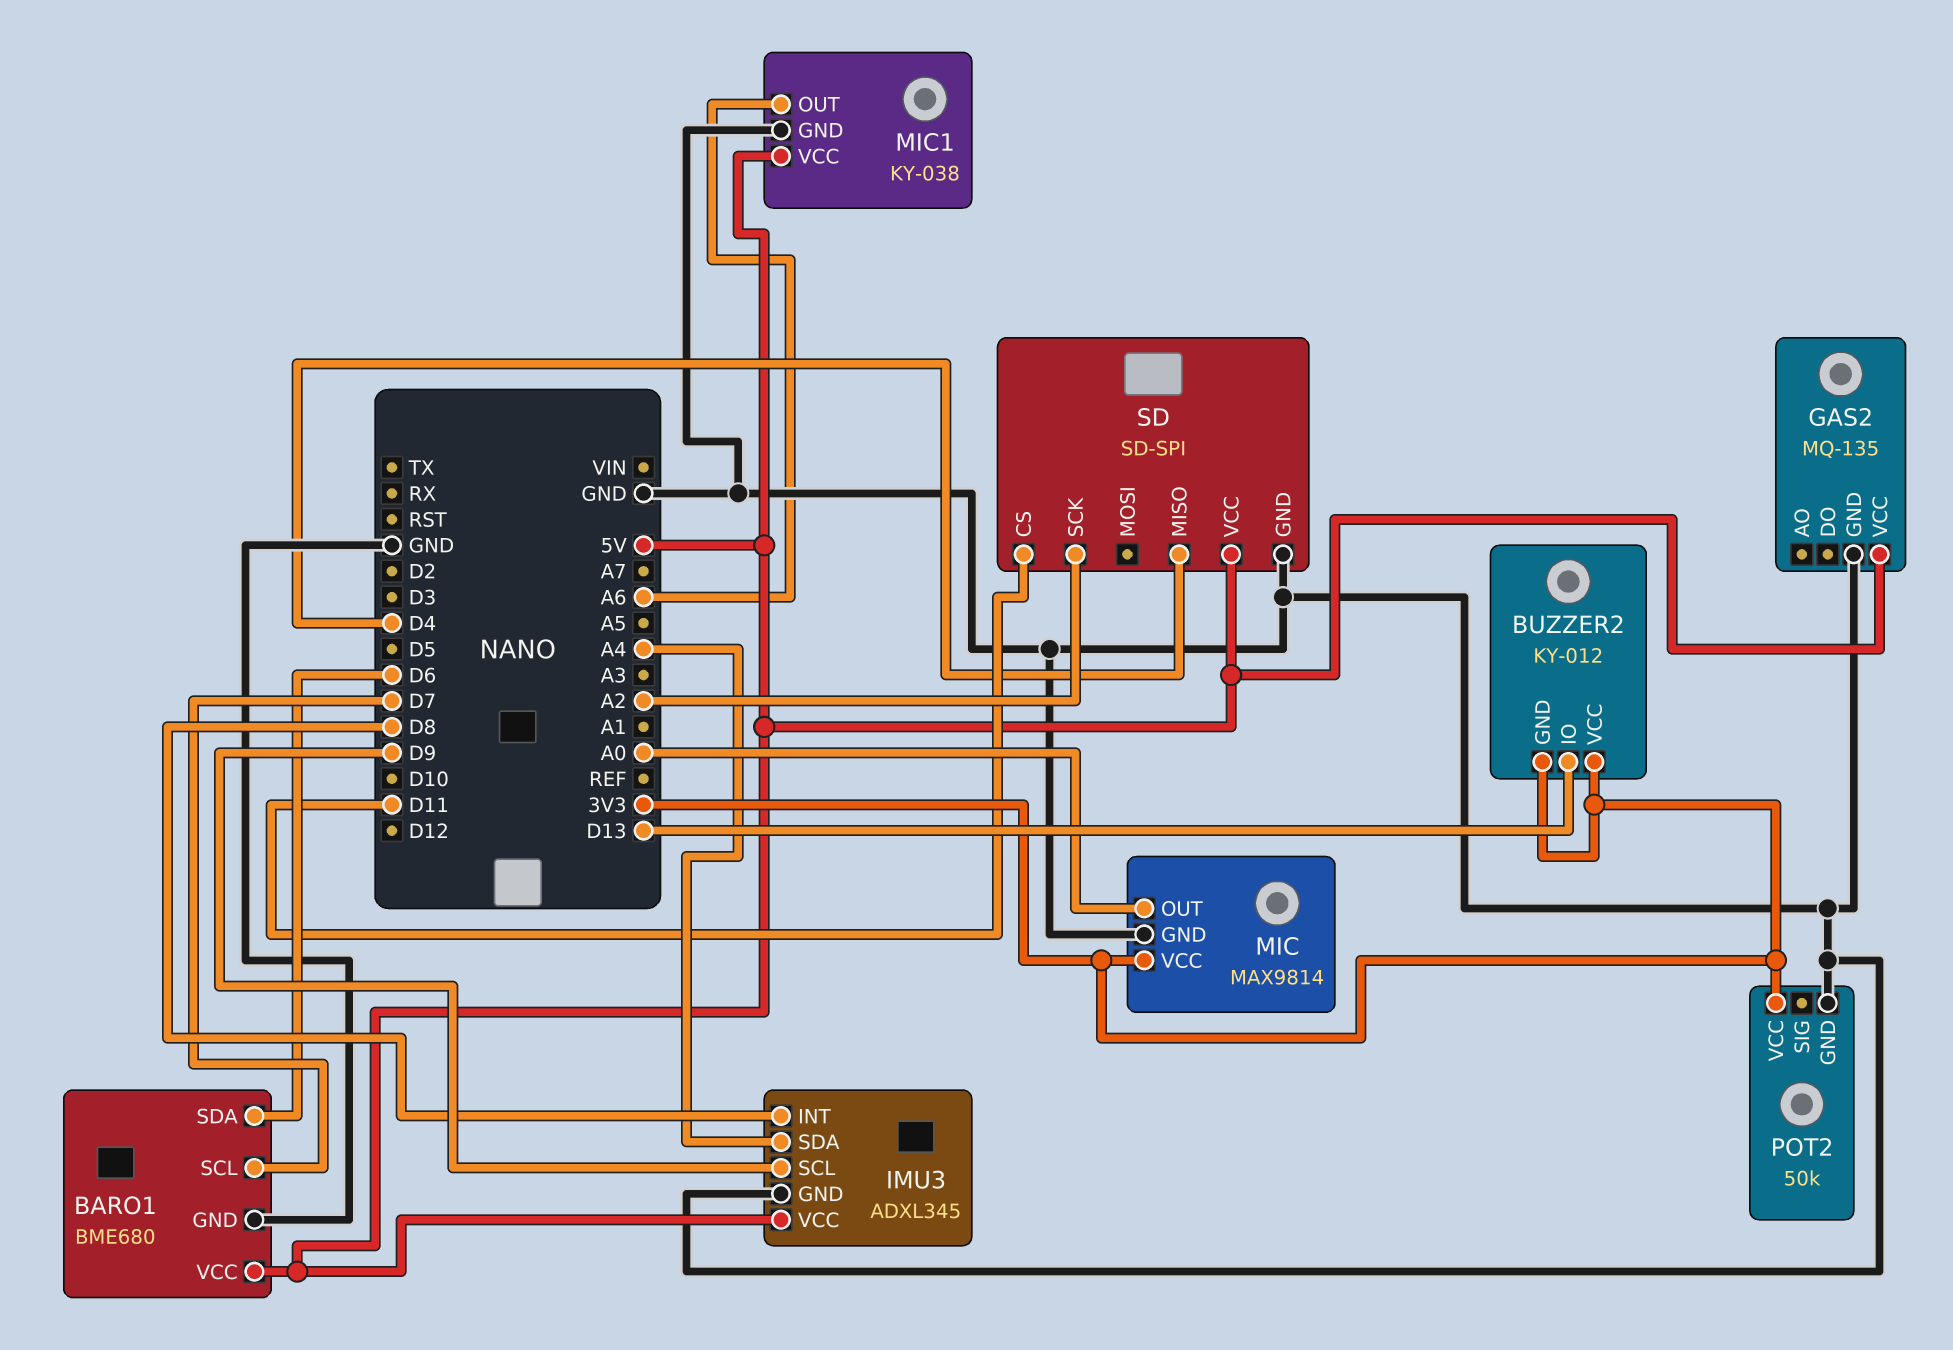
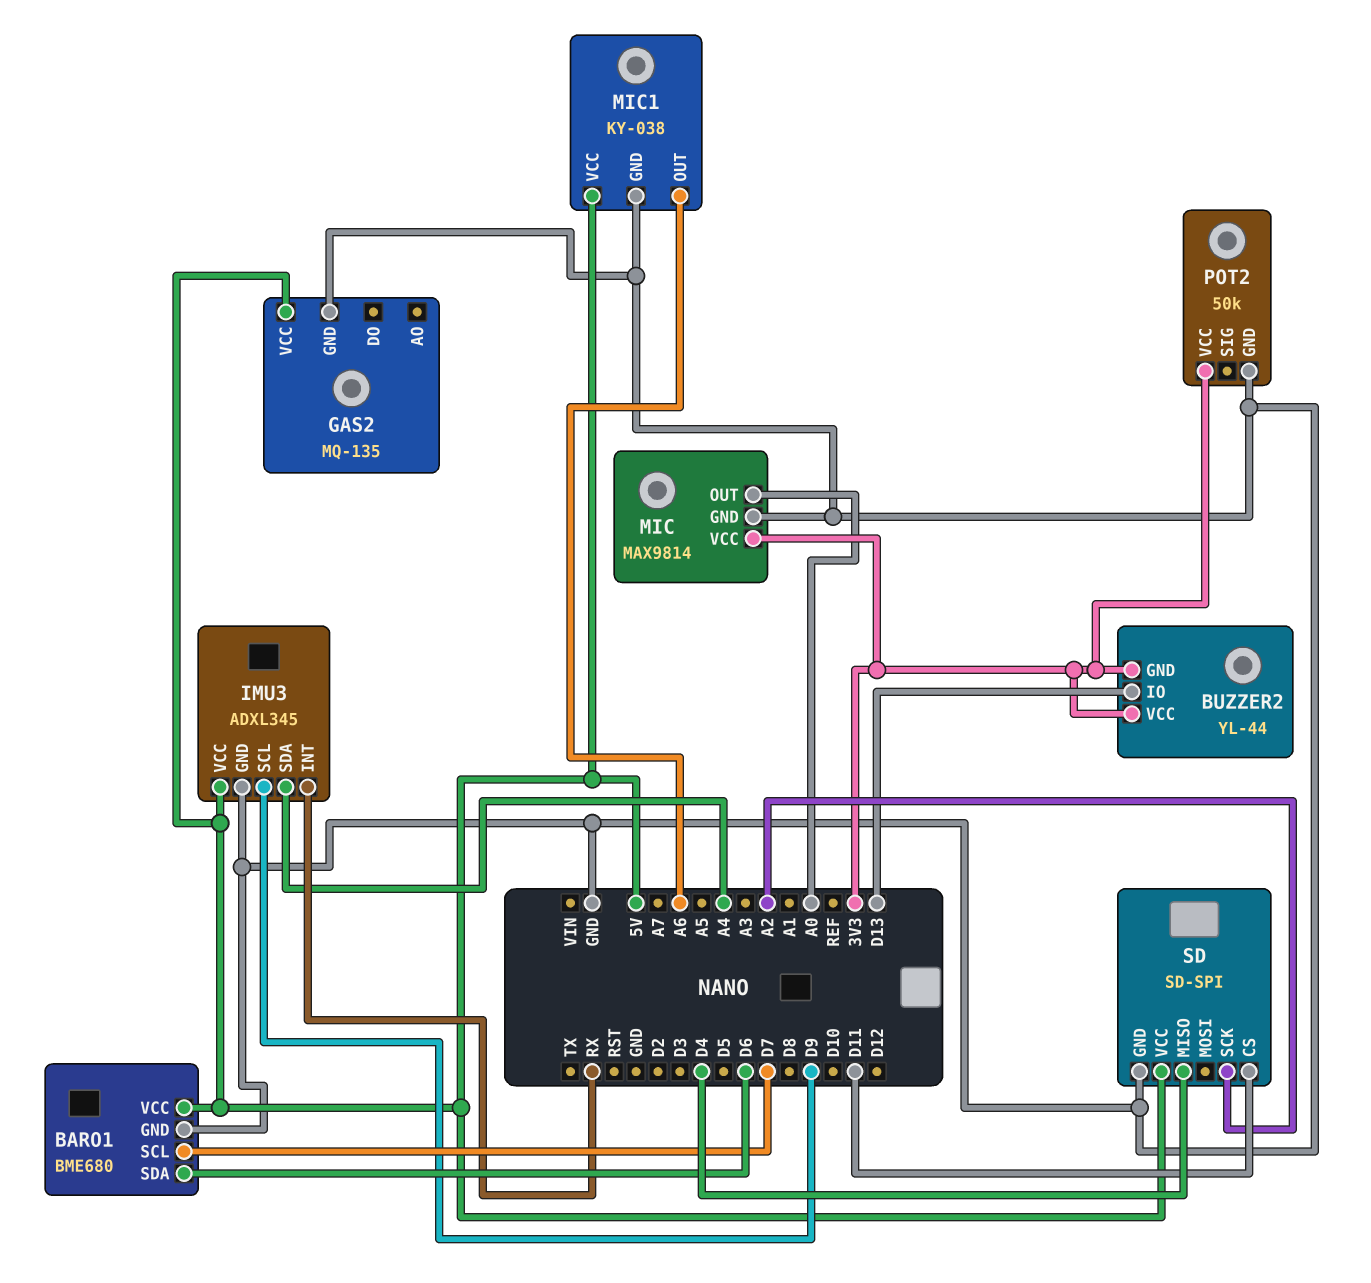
BUZZER2: KY-012 -> YL-44
IMU3 pin INT: D8 -> RX

